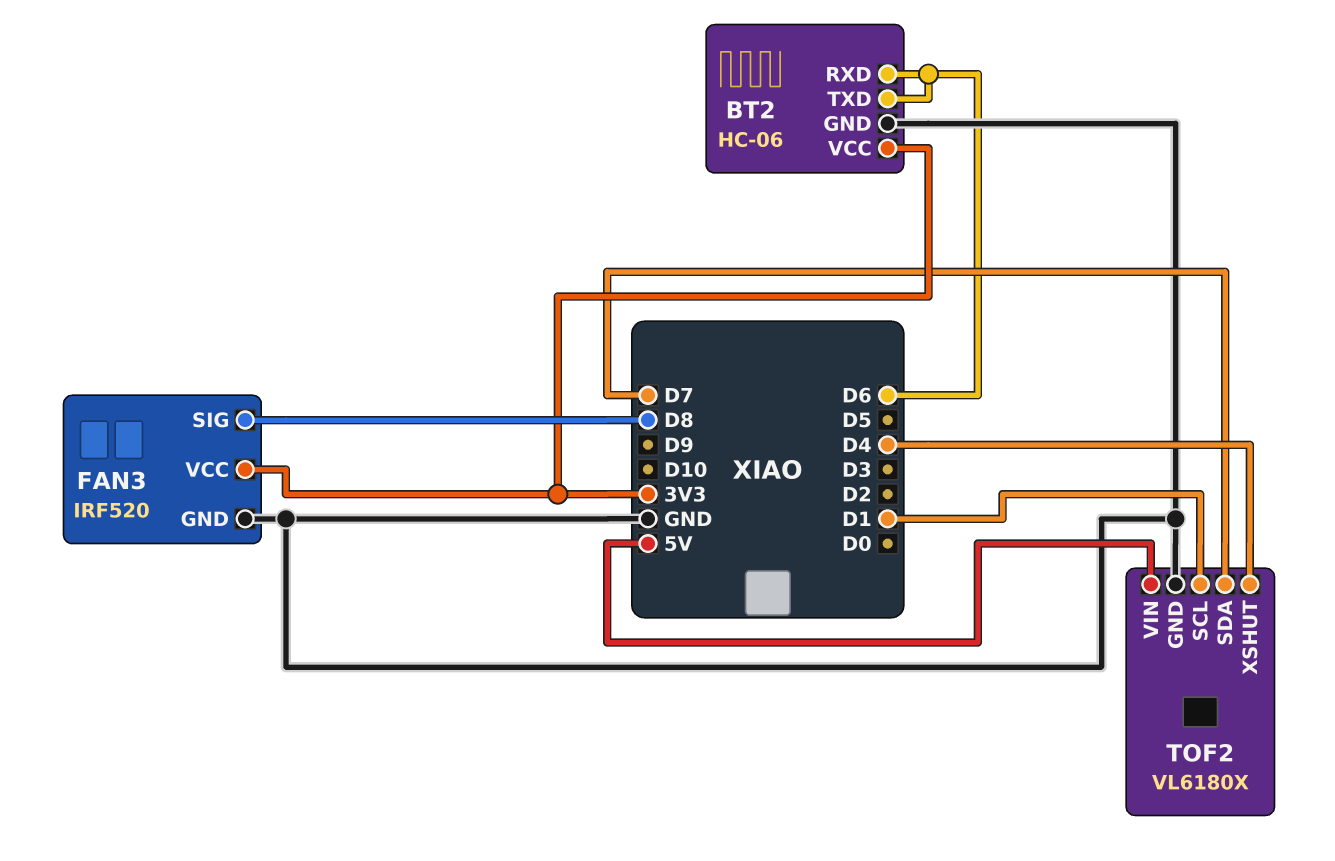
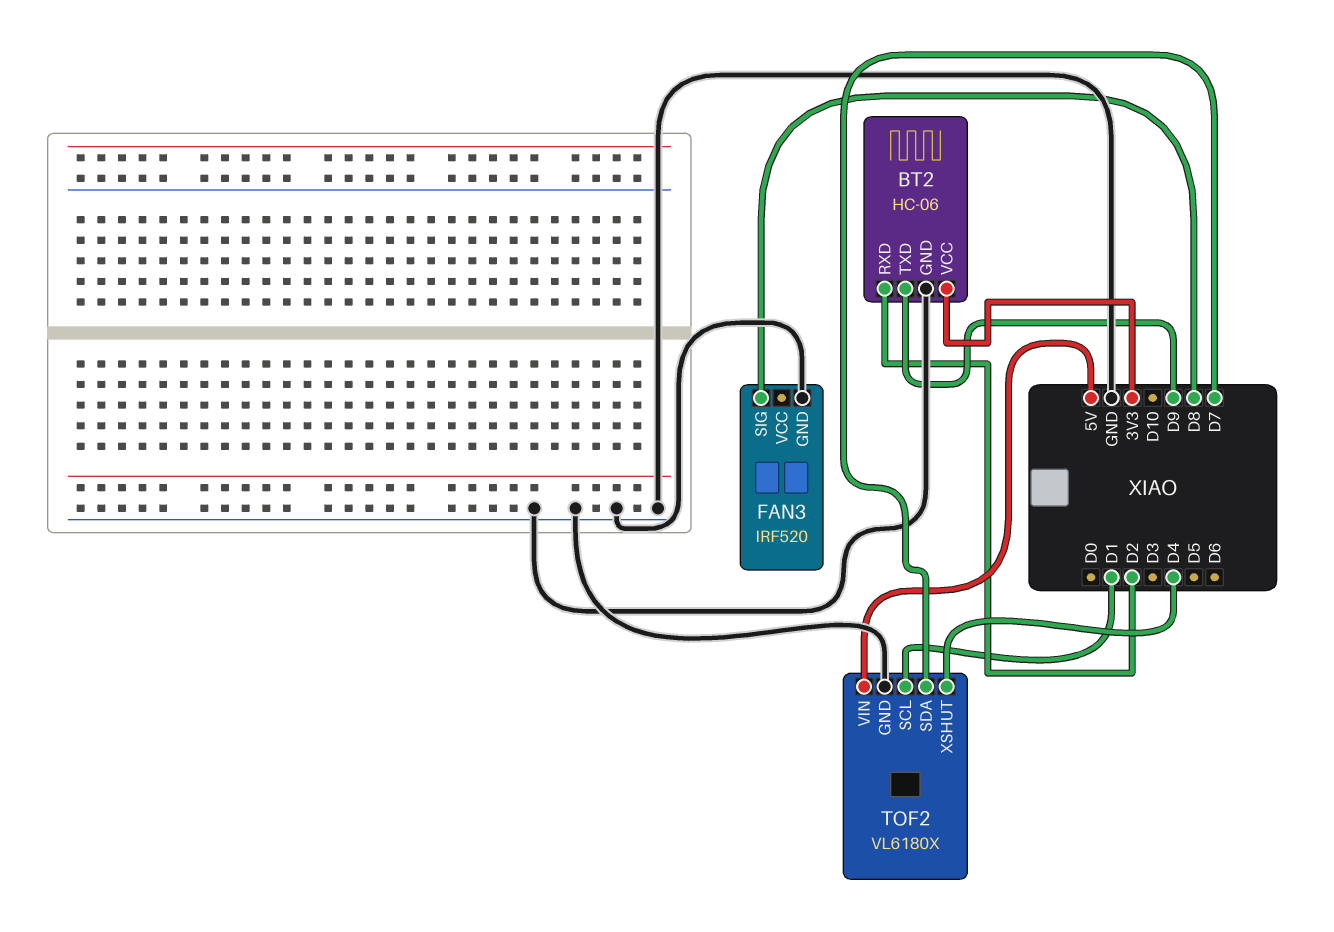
BT2 pin RXD: D6 -> D2
BT2 pin TXD: D6 -> D9
FAN3 pin VCC: 3V3 -> none

